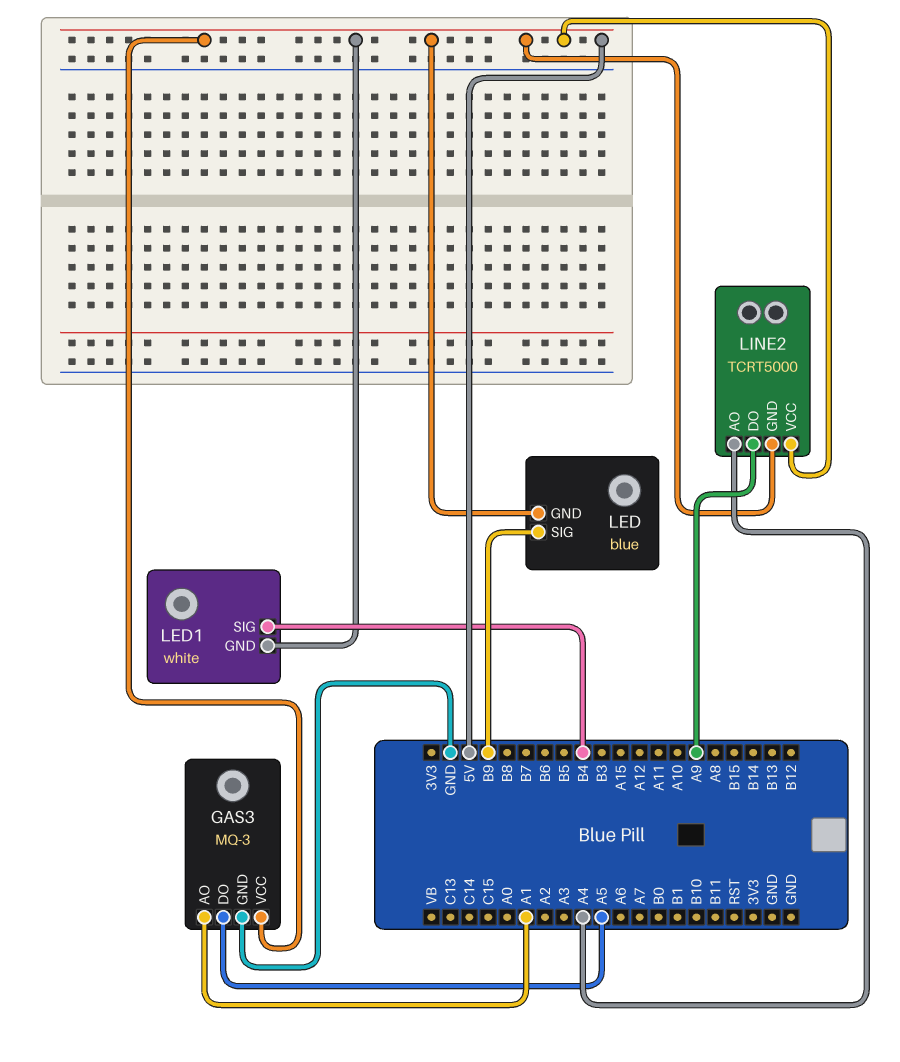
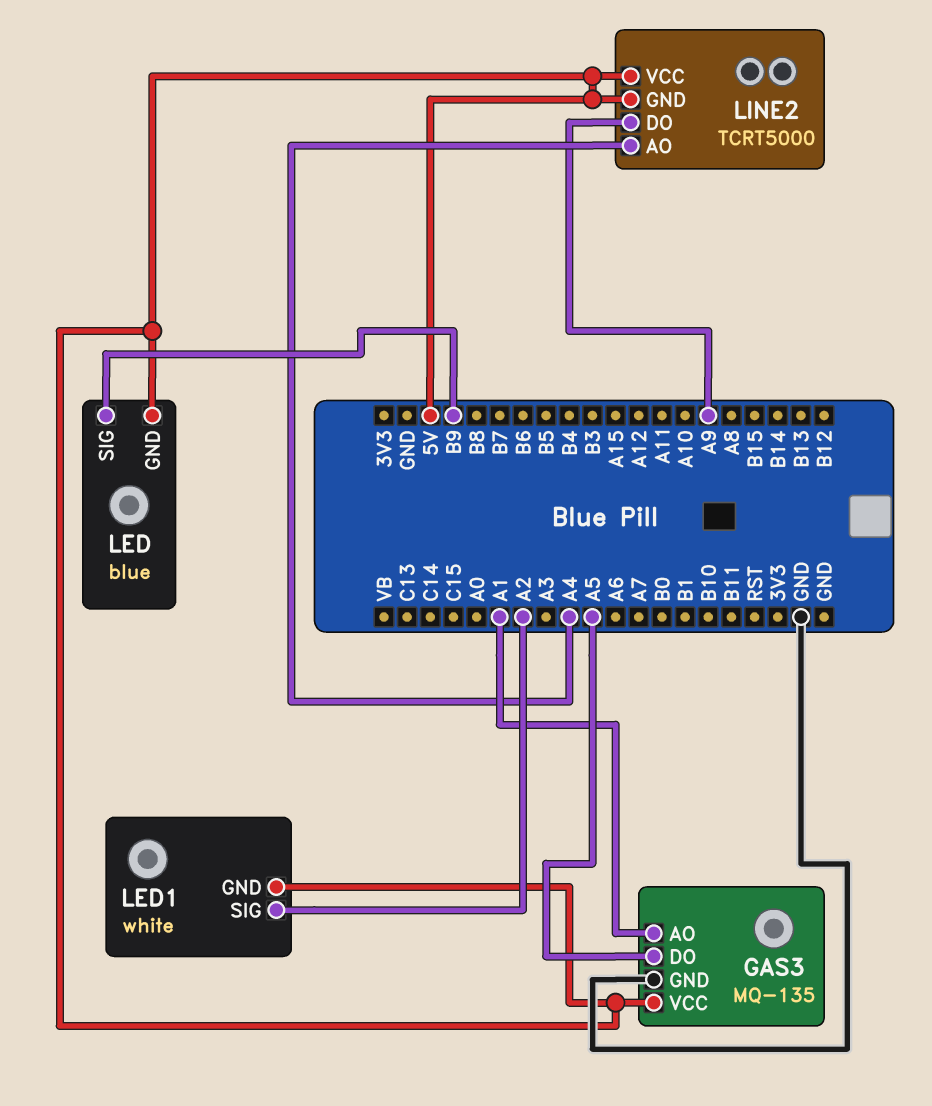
GAS3: MQ-3 -> MQ-135
LED1 pin SIG: B4 -> A2

